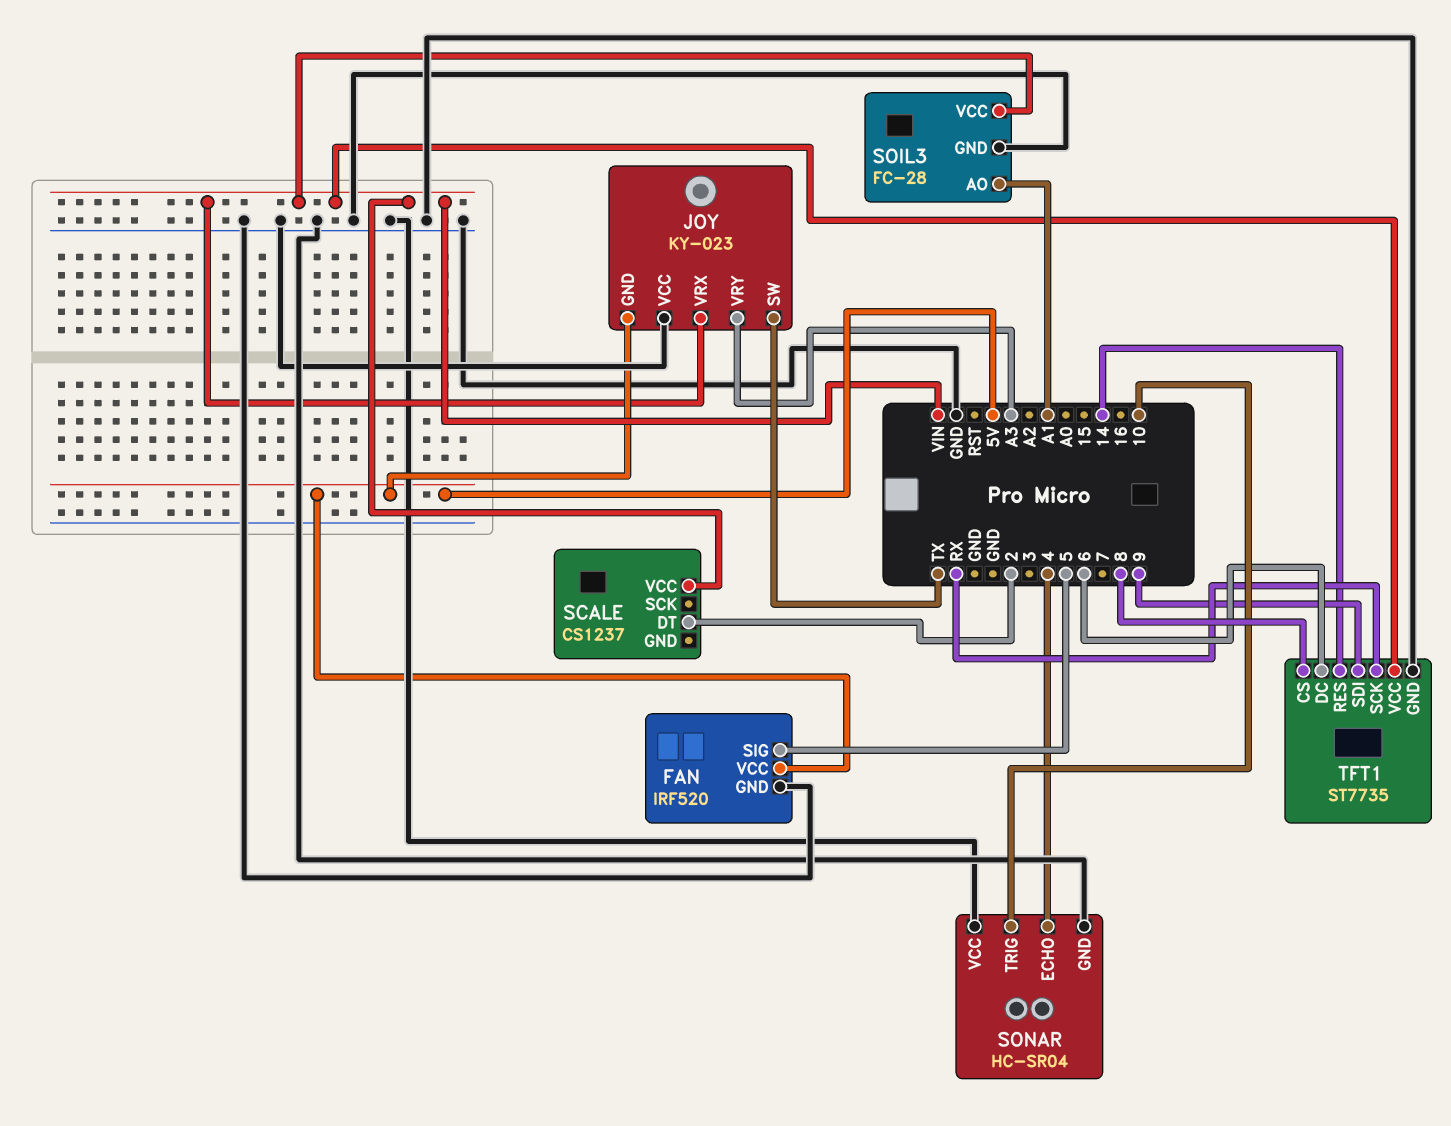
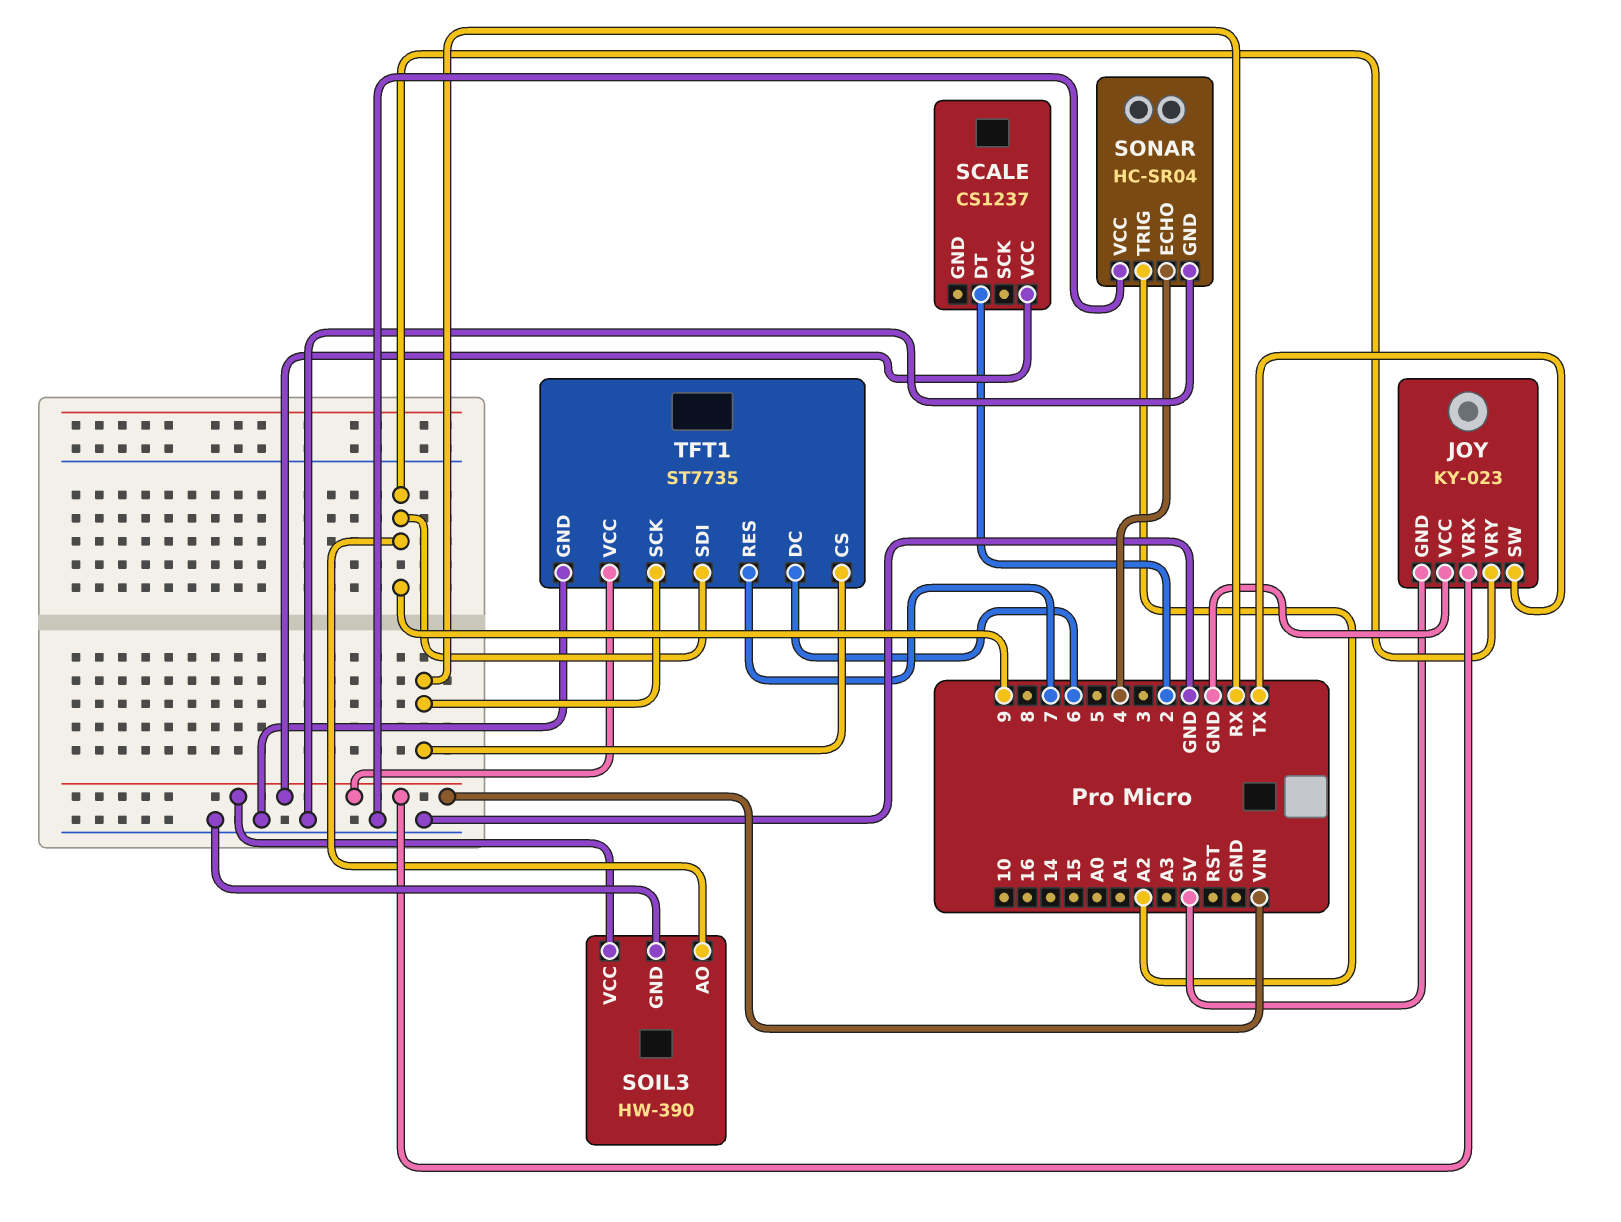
FAN: IRF520 -> none
FAN pin GND: GND -> none
FAN pin SIG: 5 -> none
FAN pin VCC: 5V -> none
JOY pin VRY: A3 -> 9
SOIL3: FC-28 -> HW-390
SOIL3 pin AO: A1 -> 9
SONAR pin TRIG: 10 -> A2
TFT1 pin CS: 8 -> RX
TFT1 pin RES: 14 -> 7

